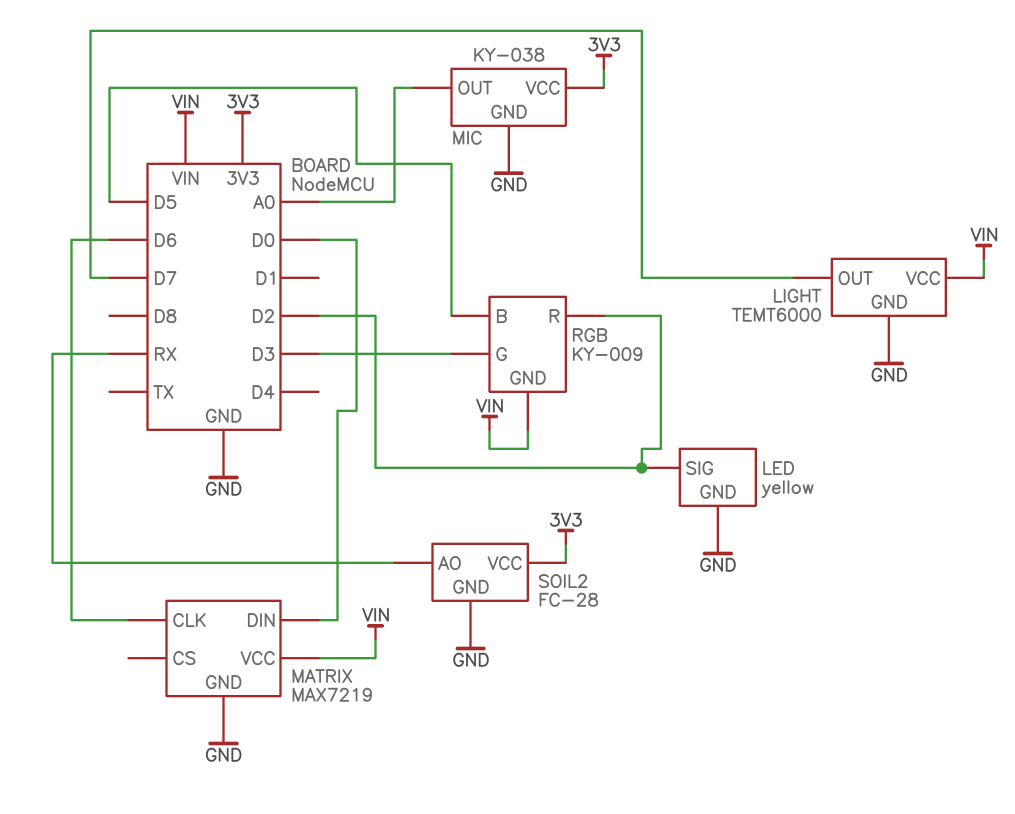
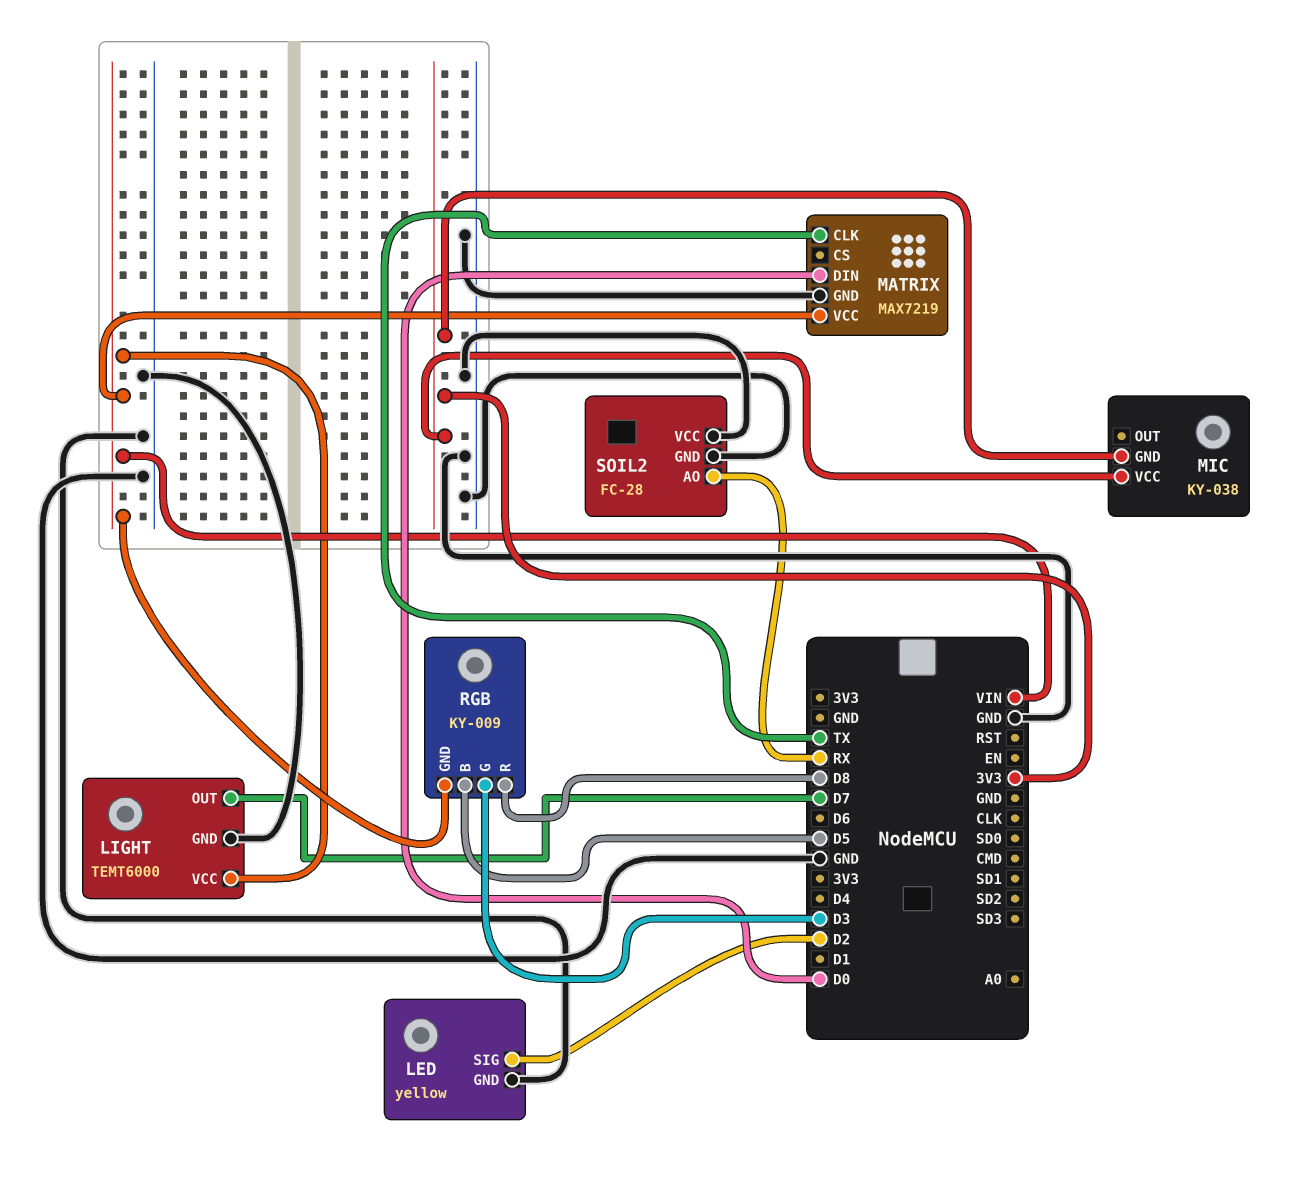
MATRIX pin CLK: D6 -> TX
MIC pin GND: GND -> 3V3
MIC pin OUT: A0 -> none
RGB pin R: D2 -> D8
SOIL2 pin VCC: 3V3 -> GND

